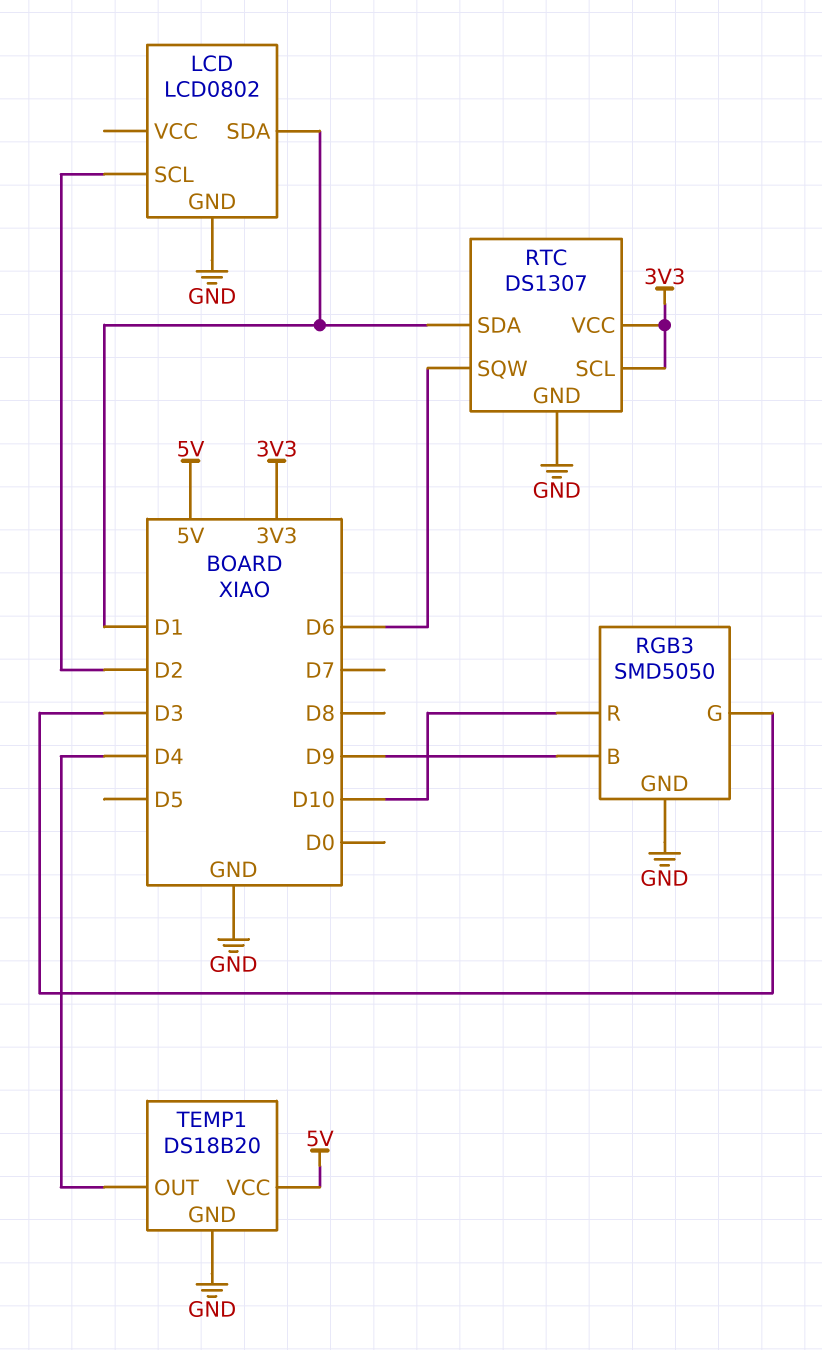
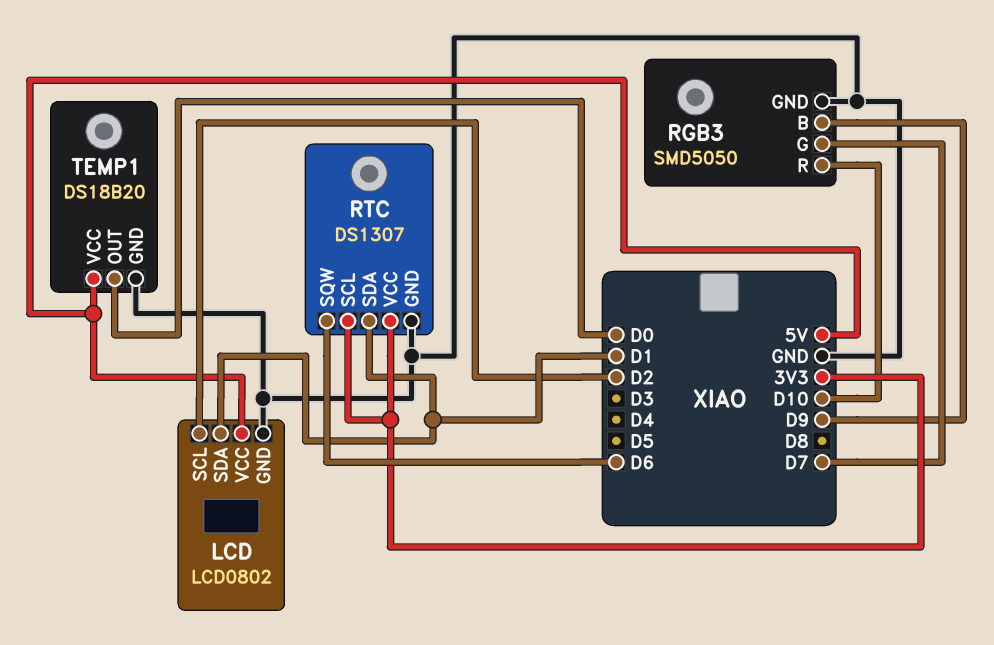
LCD pin VCC: none -> 5V
RGB3 pin G: D3 -> D7
TEMP1 pin OUT: D4 -> D0

